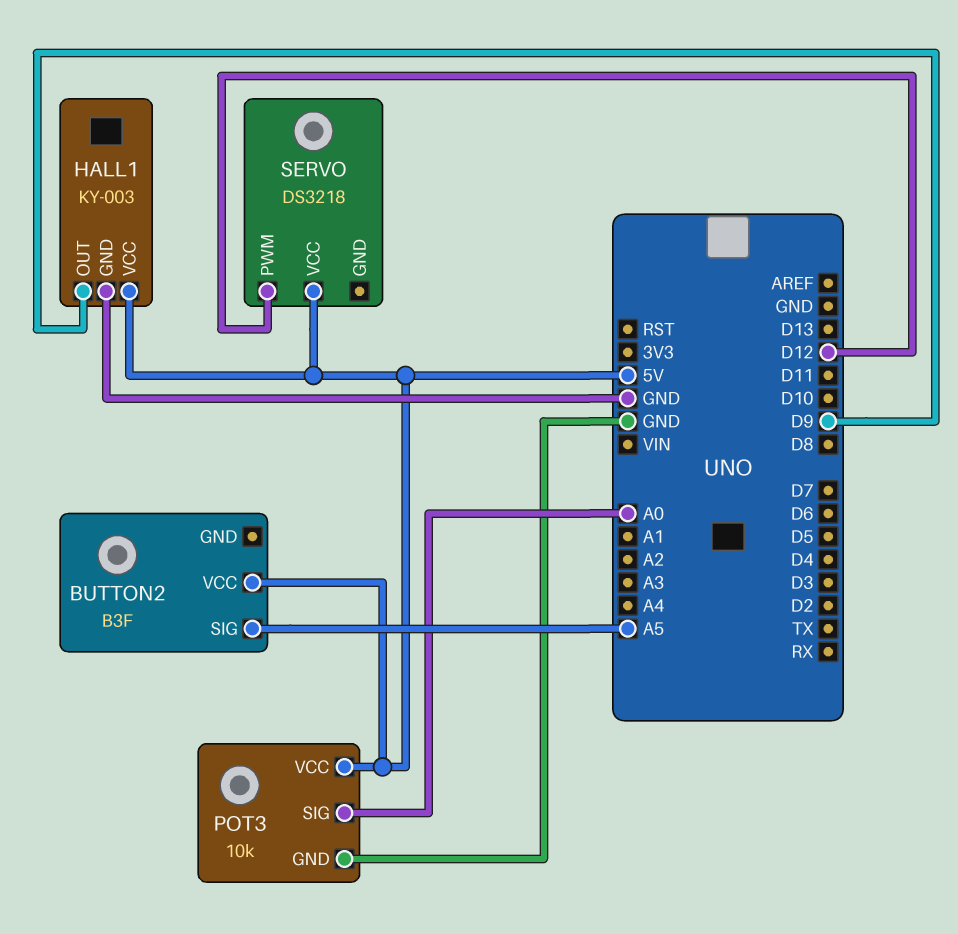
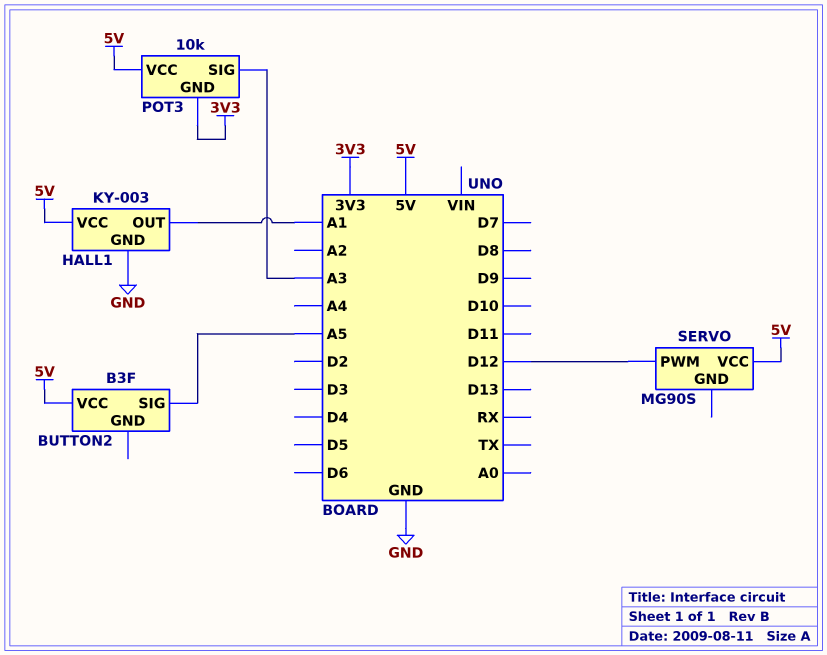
HALL1 pin OUT: D9 -> A1
POT3 pin GND: GND -> 3V3
POT3 pin SIG: A0 -> A3
SERVO: DS3218 -> MG90S

